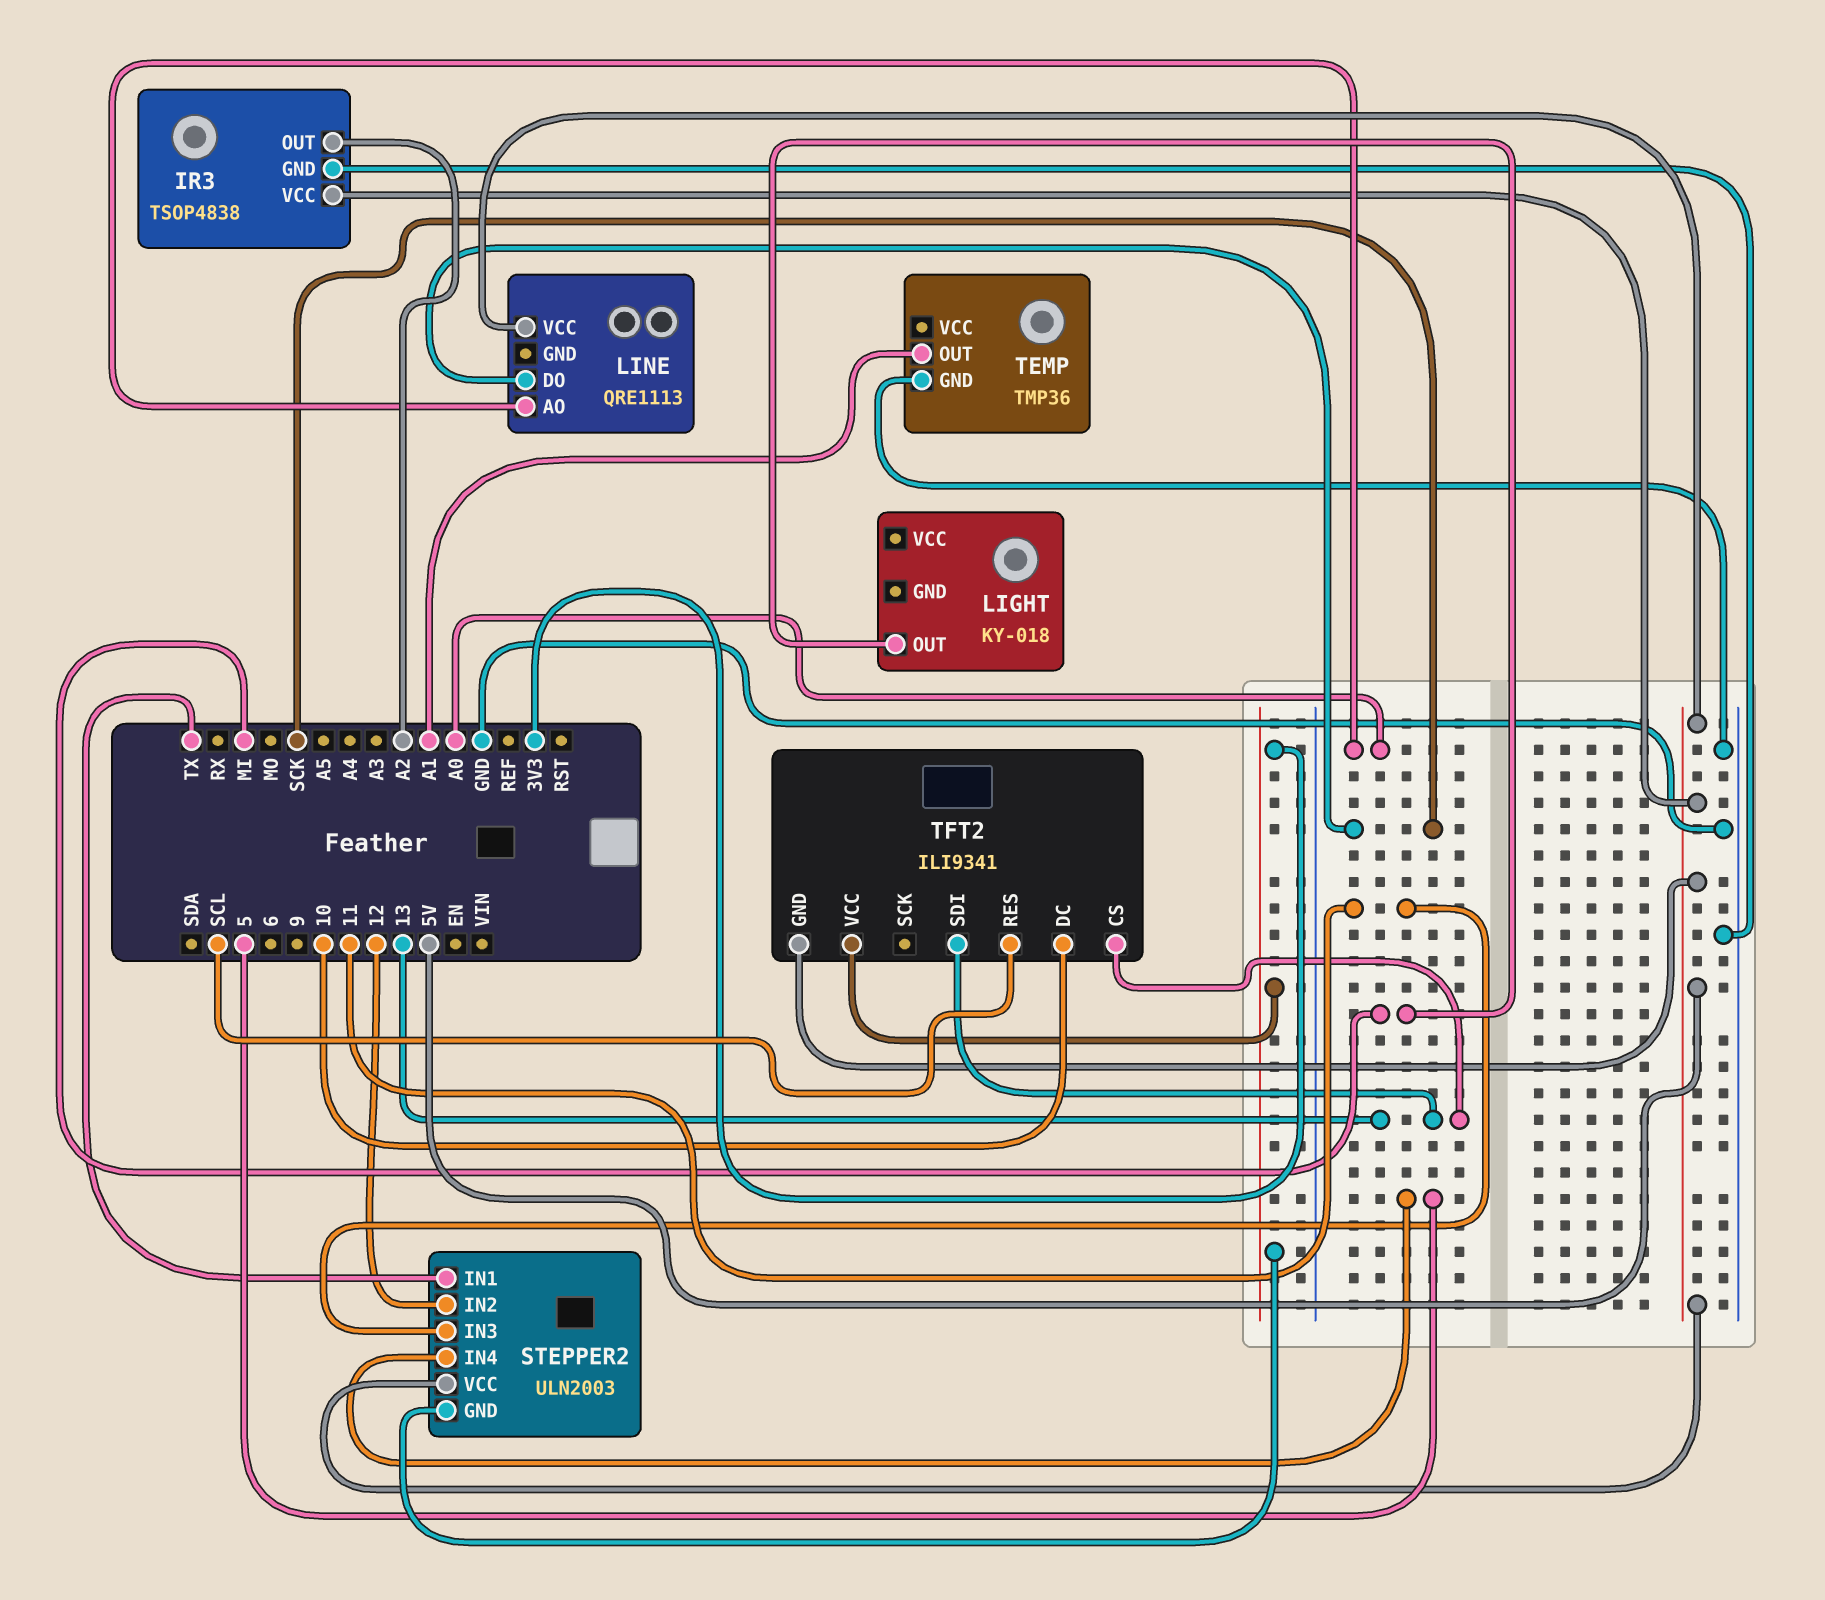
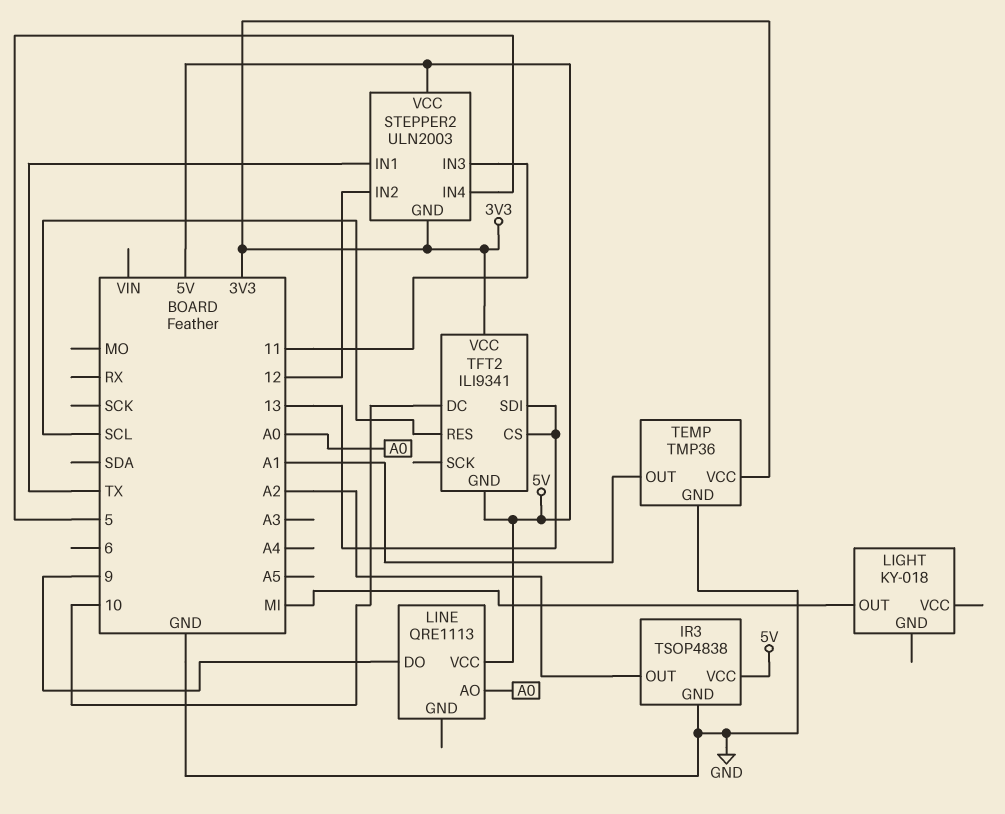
LINE pin DO: SCK -> 9
TEMP pin VCC: none -> 3V3

